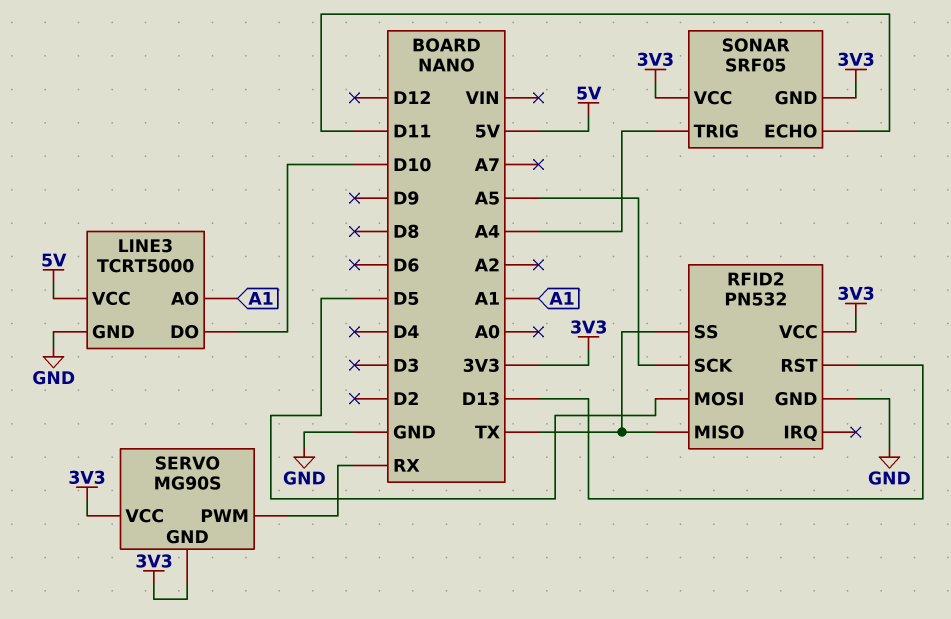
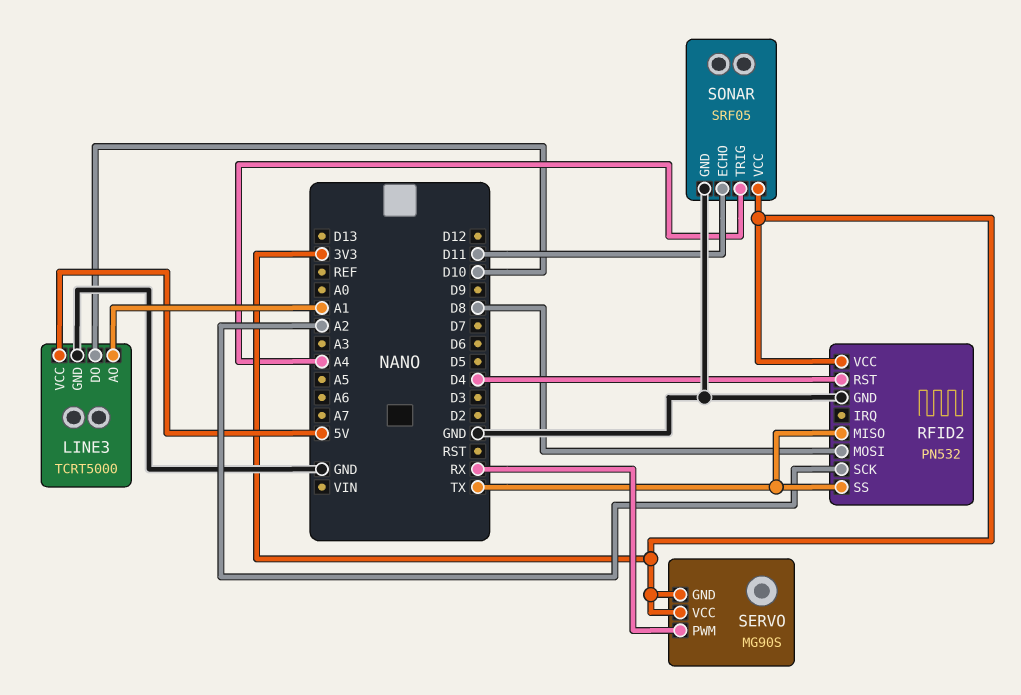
RFID2 pin MOSI: D5 -> D8
RFID2 pin RST: D13 -> D4
RFID2 pin SCK: A5 -> A2
SONAR pin GND: 3V3 -> GND

